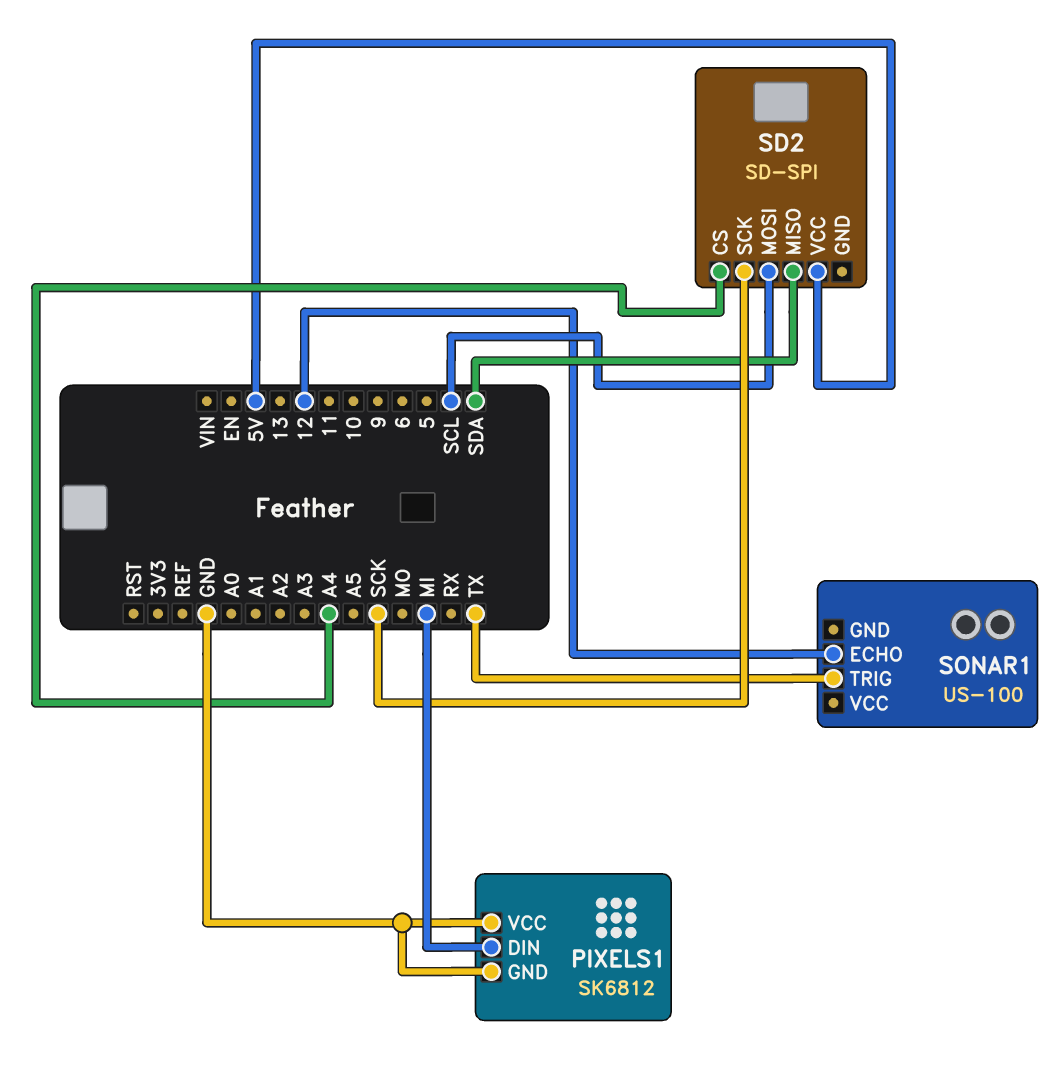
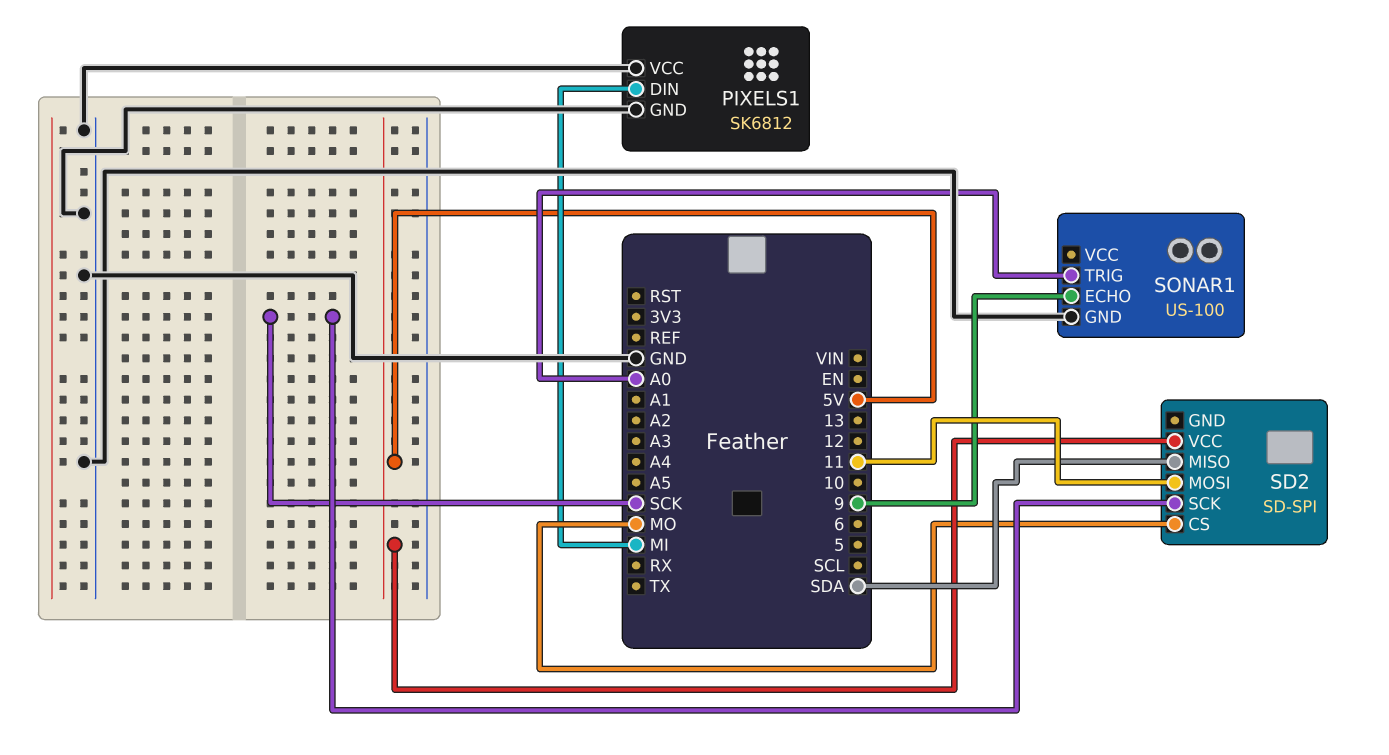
SD2 pin CS: A4 -> MO
SD2 pin MOSI: SCL -> 11
SONAR1 pin ECHO: 12 -> 9
SONAR1 pin GND: none -> GND
SONAR1 pin TRIG: TX -> A0

